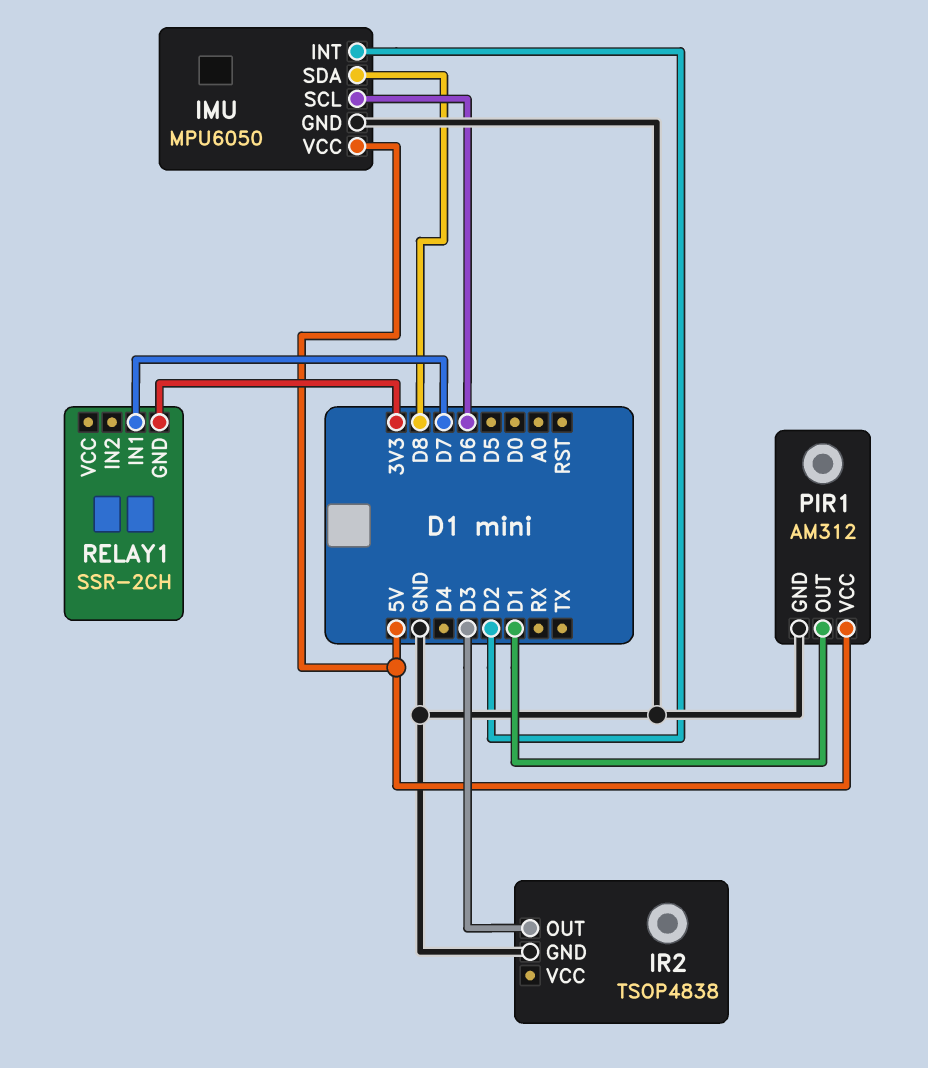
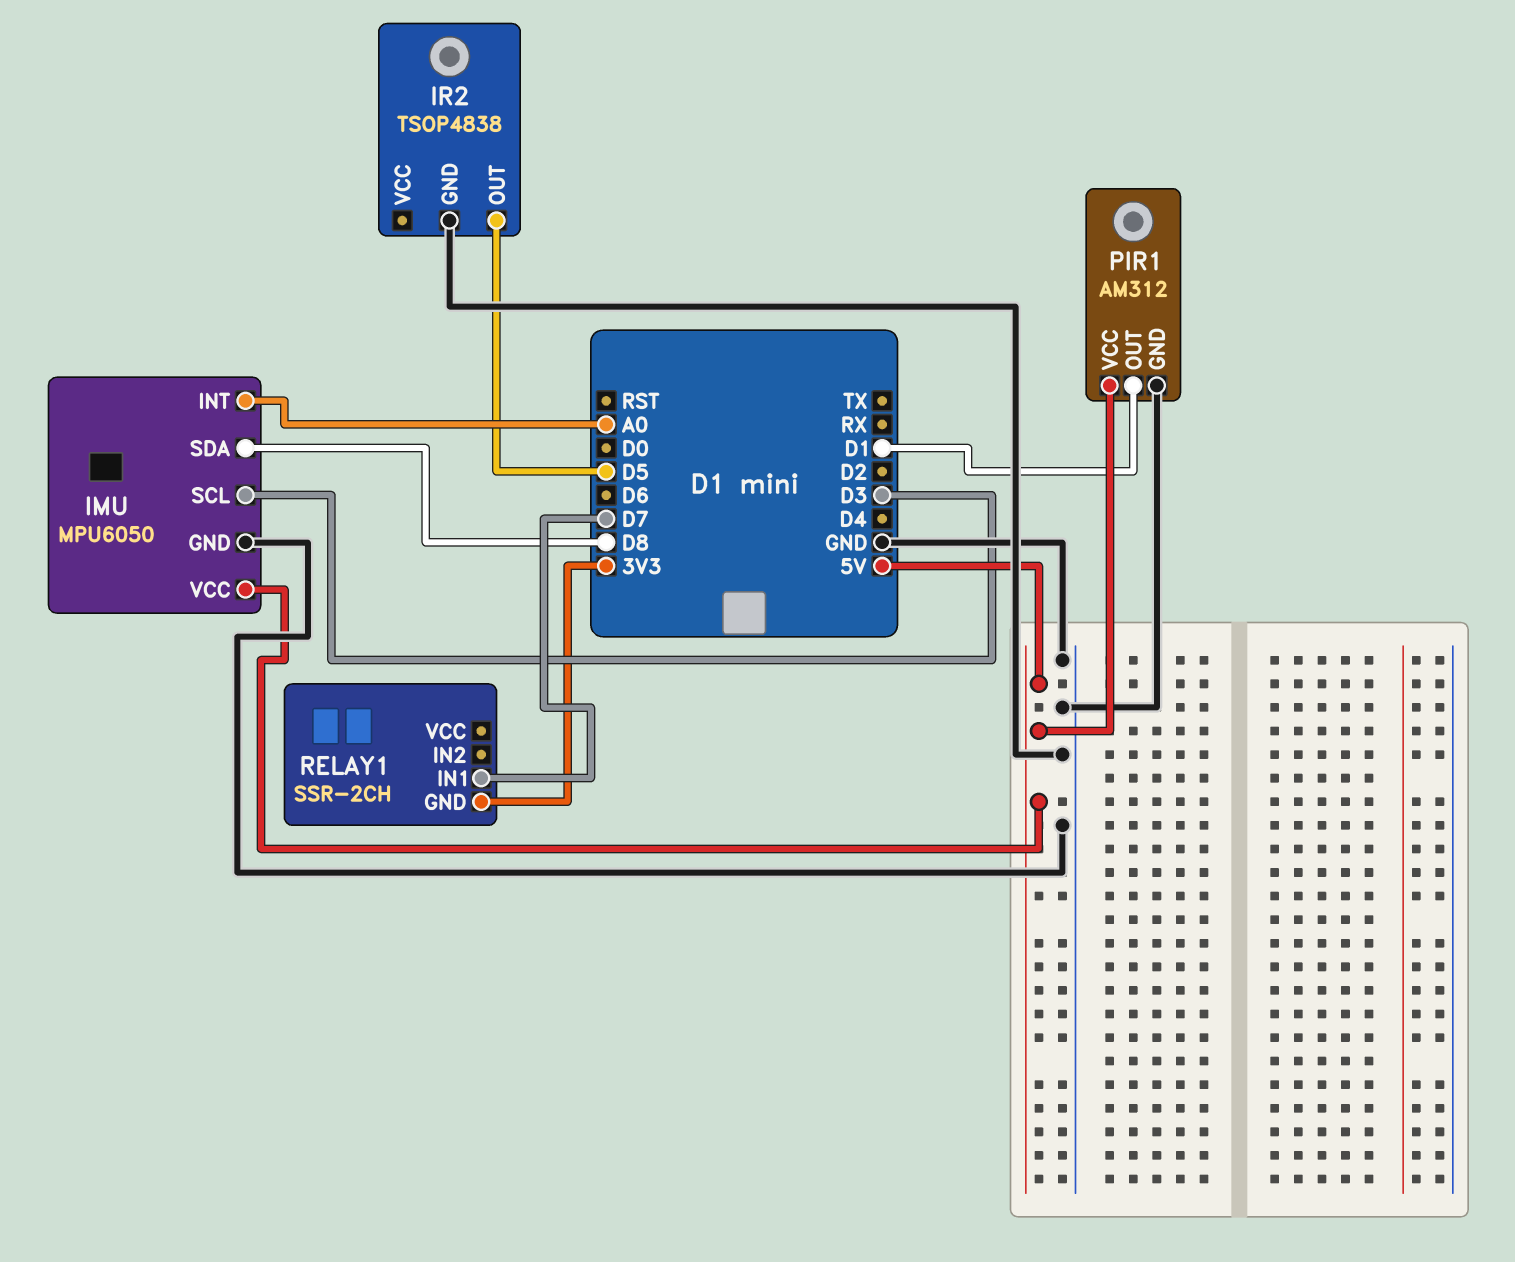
IMU pin INT: D2 -> A0
IMU pin SCL: D6 -> D3
IR2 pin OUT: D3 -> D5

